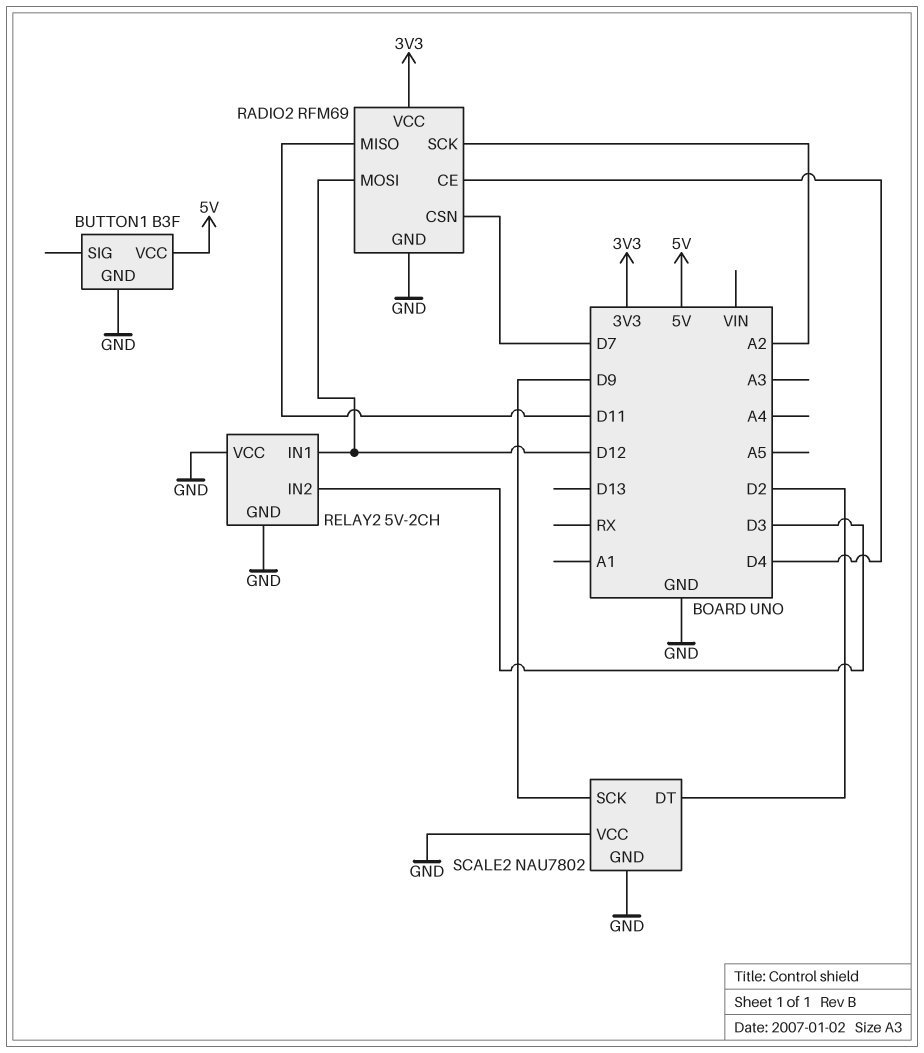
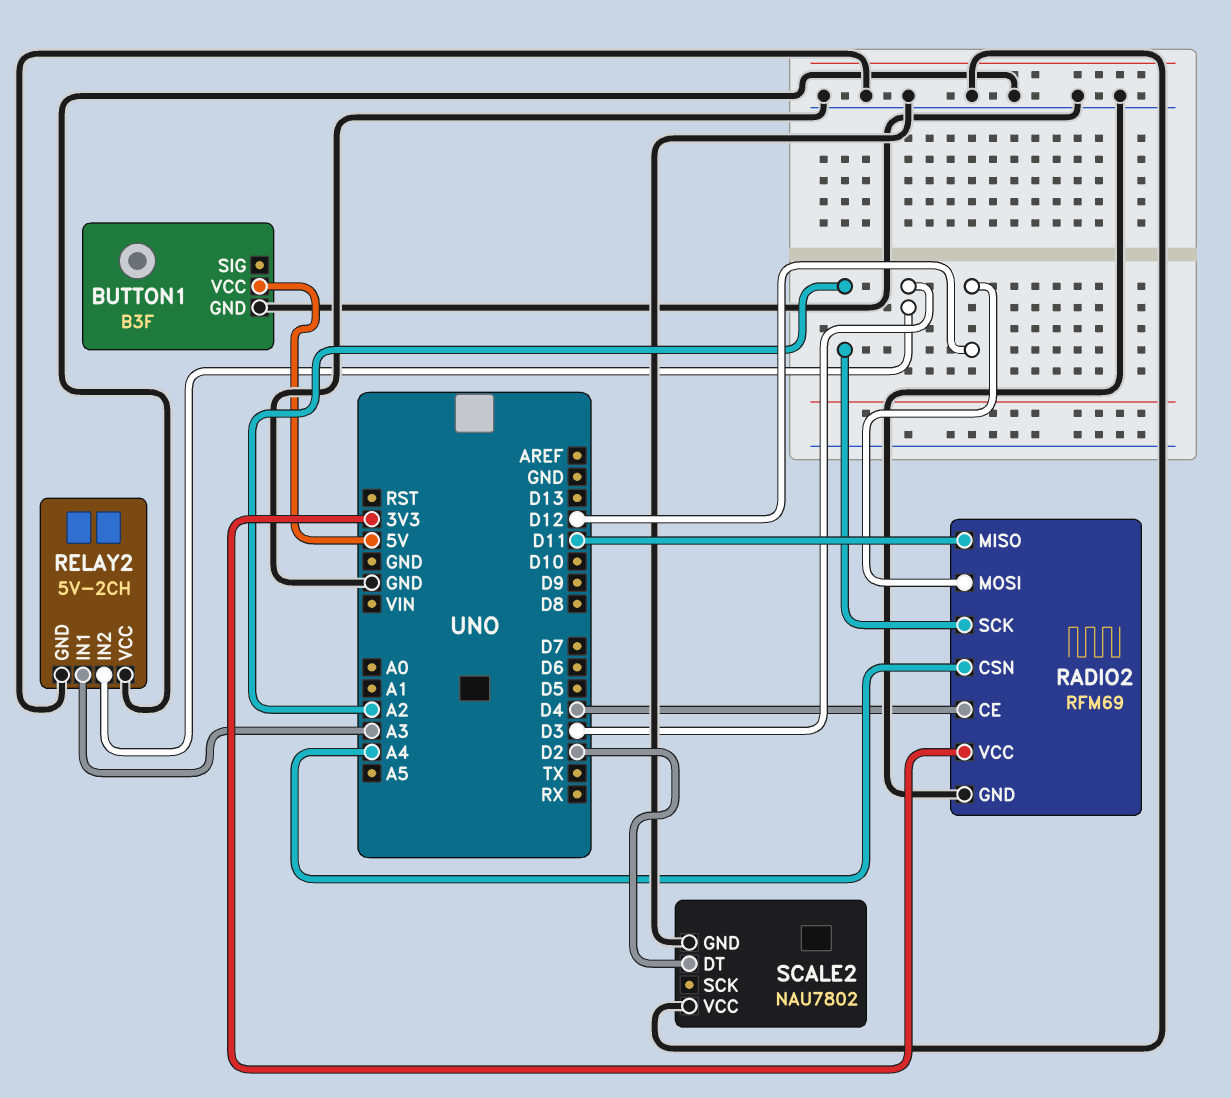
RADIO2 pin CSN: D7 -> A4
RELAY2 pin IN1: D12 -> A3
SCALE2 pin SCK: D9 -> none

